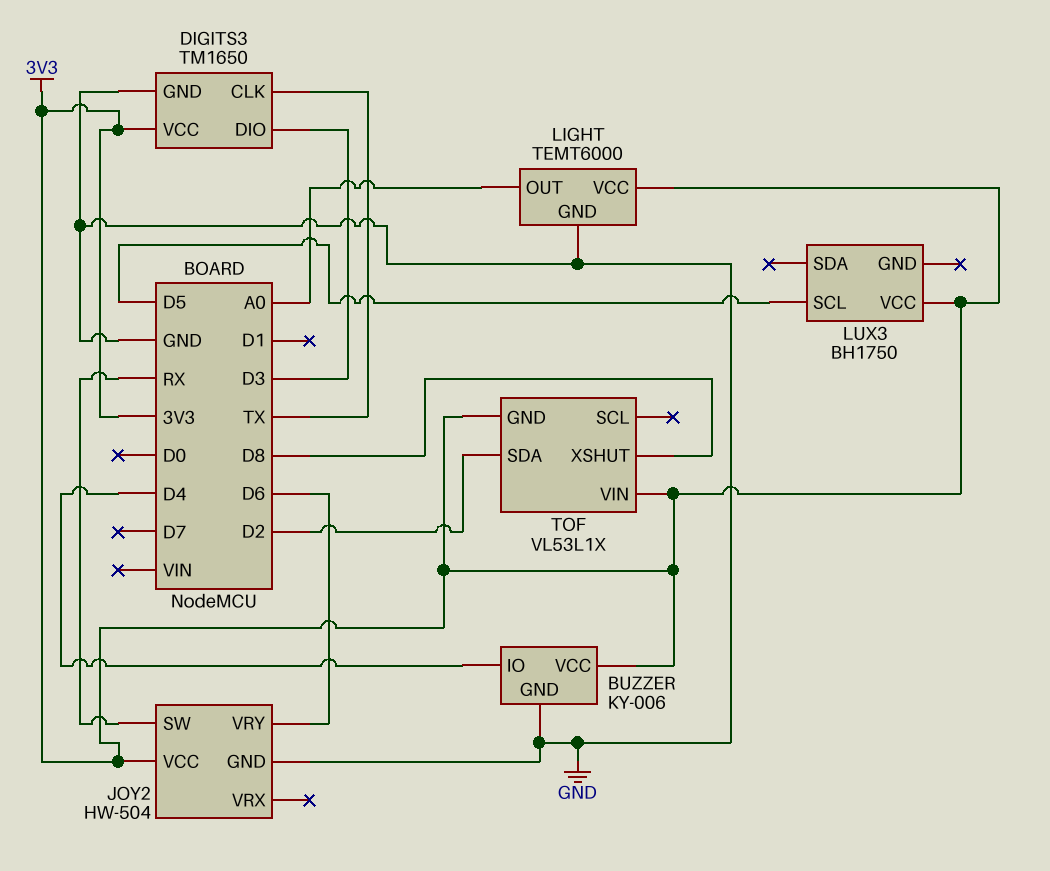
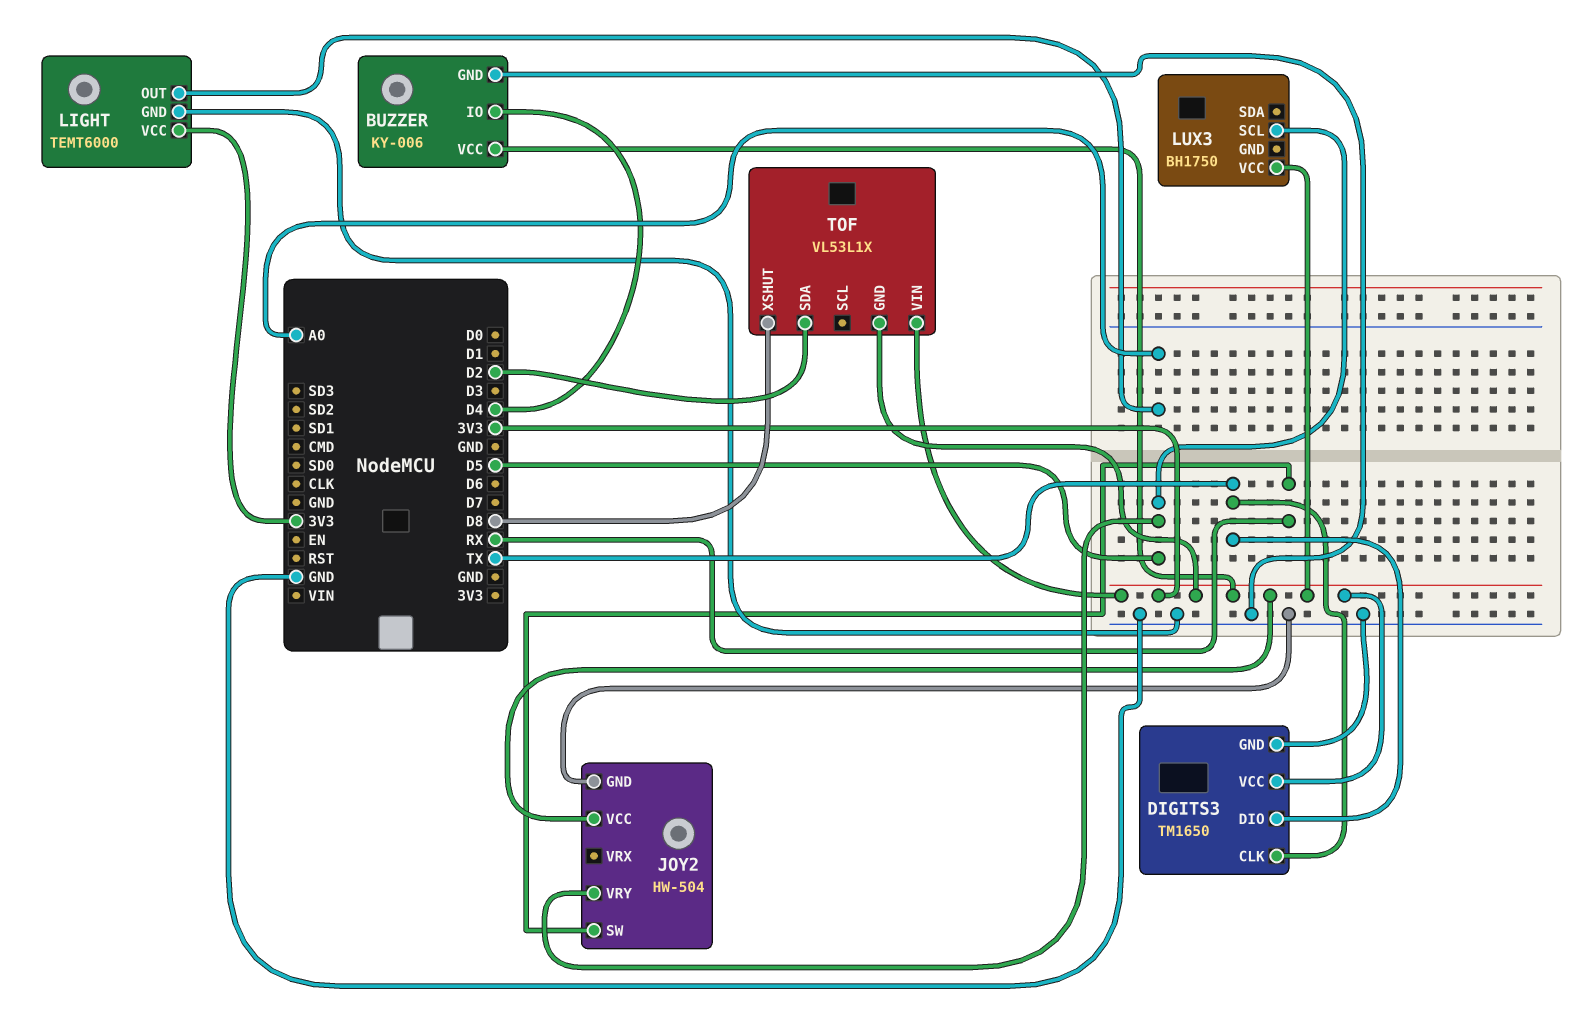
DIGITS3 pin DIO: D3 -> TX
JOY2 pin VRY: D6 -> D5

